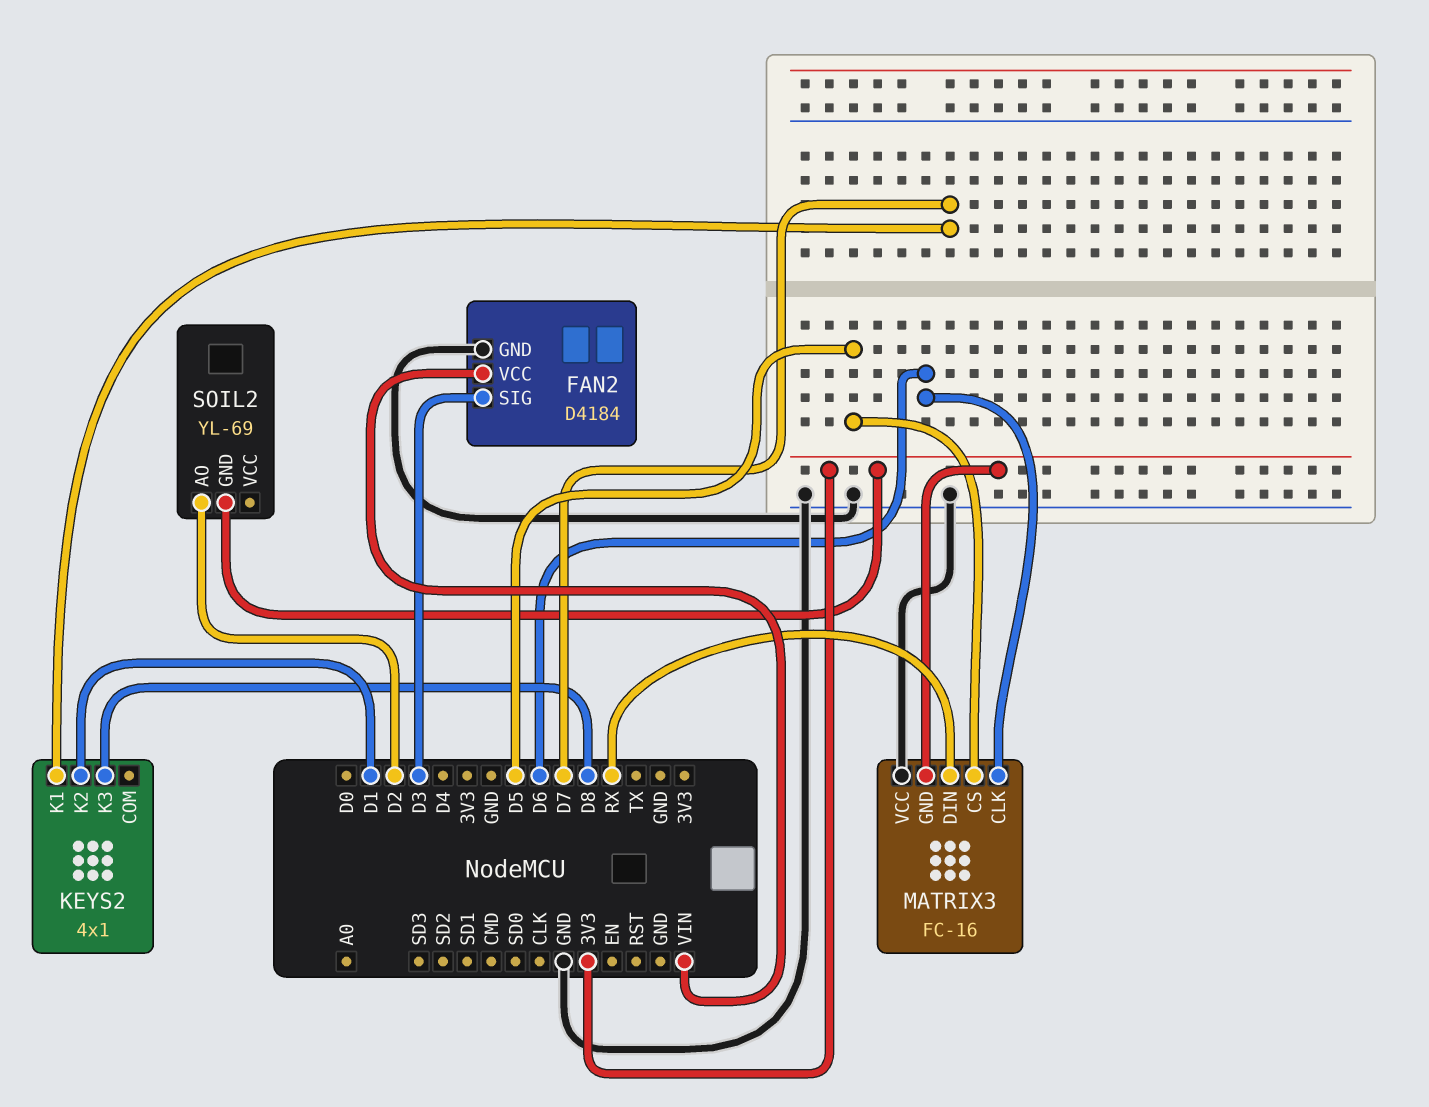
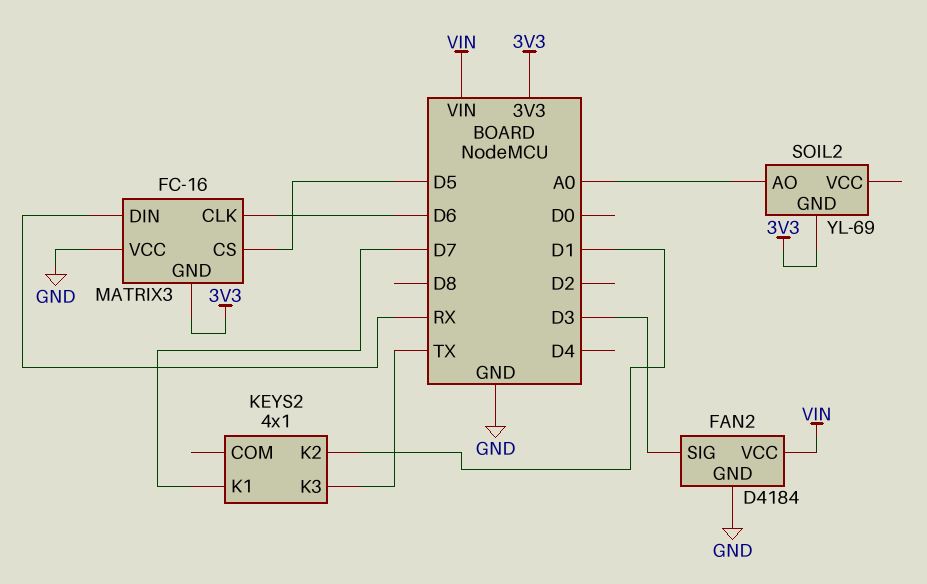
KEYS2 pin K3: D8 -> TX
SOIL2 pin AO: D2 -> A0

